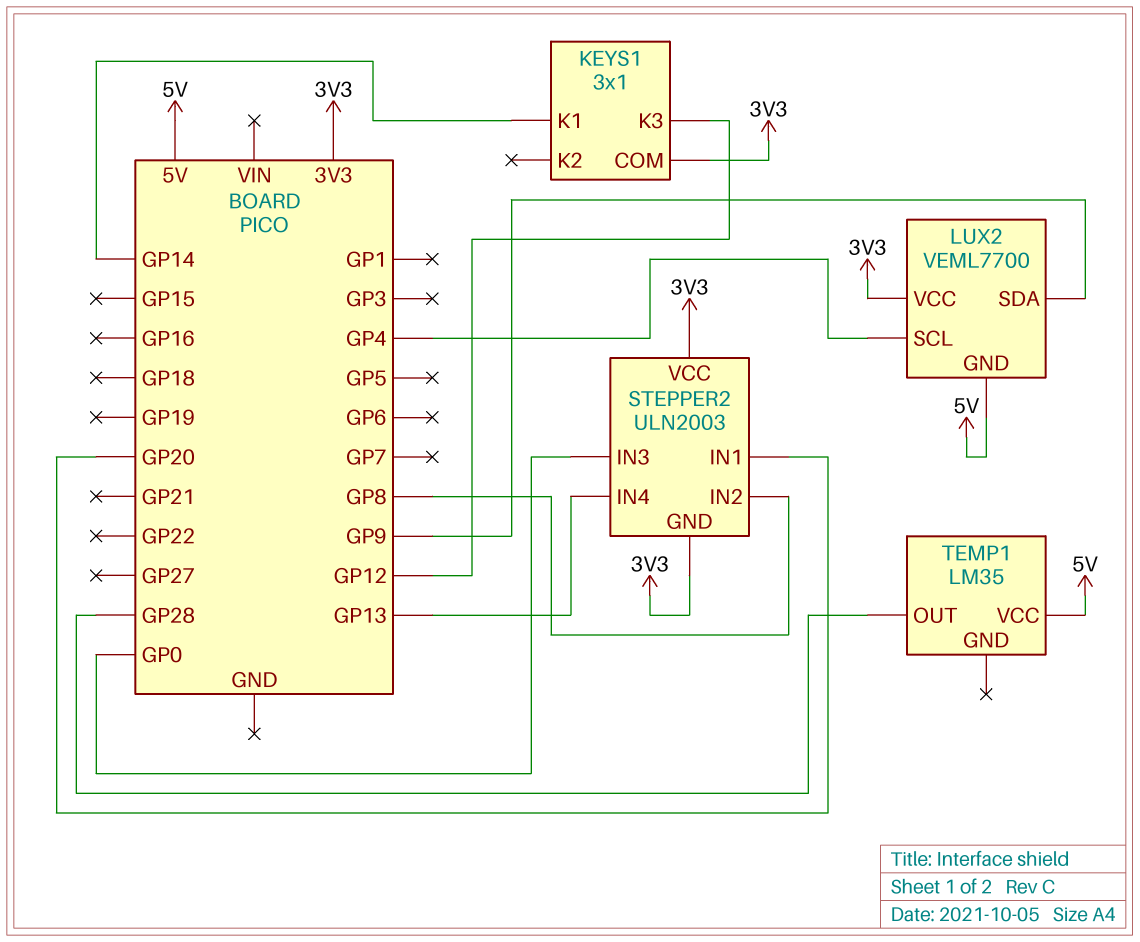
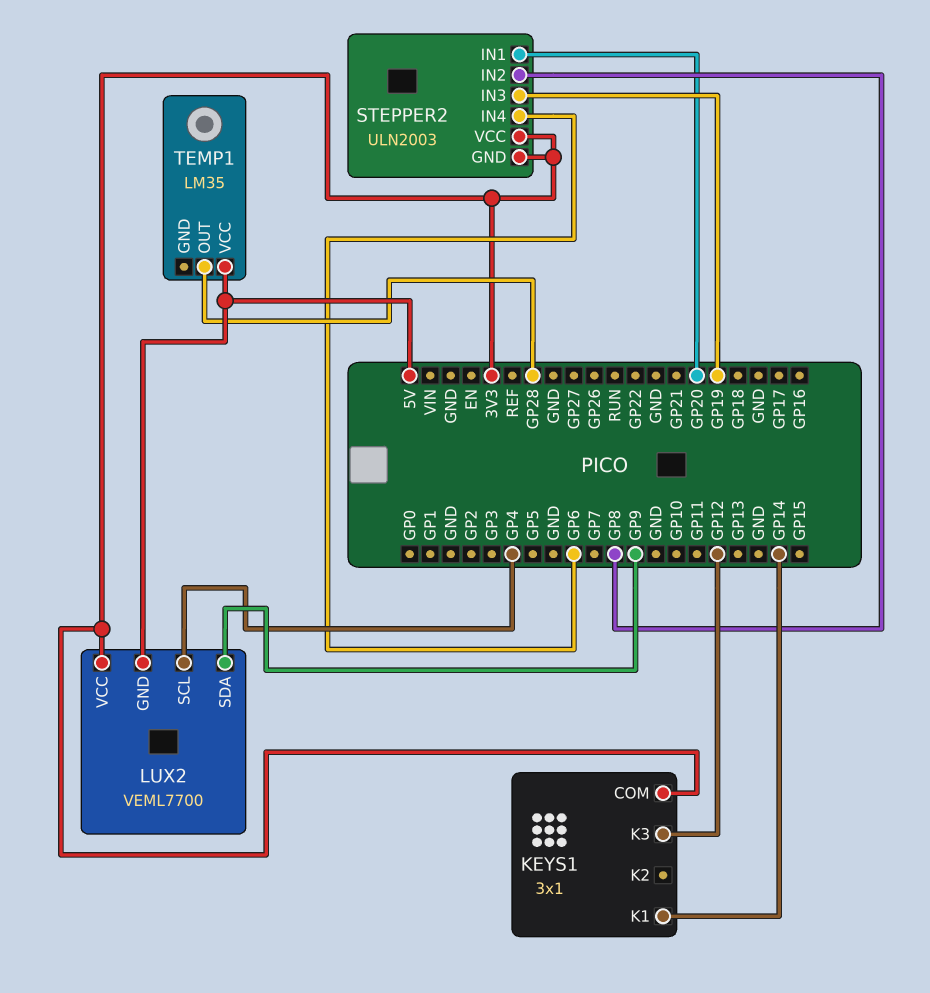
STEPPER2 pin IN3: GP0 -> GP19
STEPPER2 pin IN4: GP13 -> GP6

